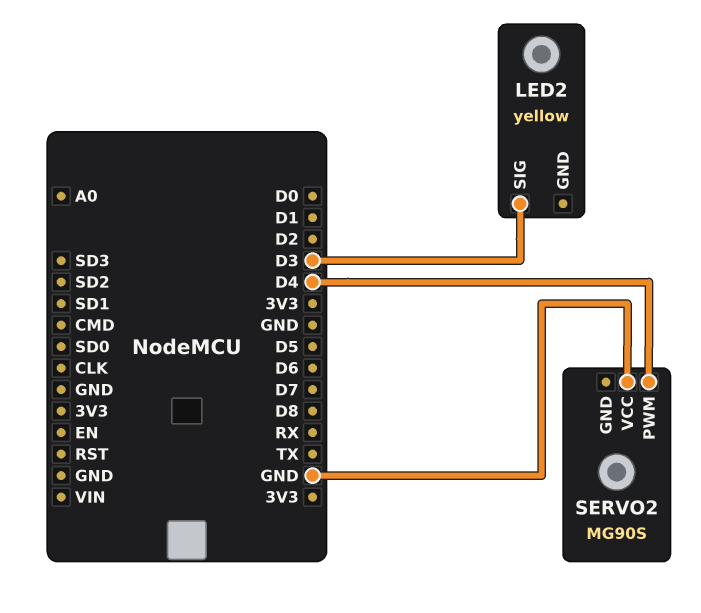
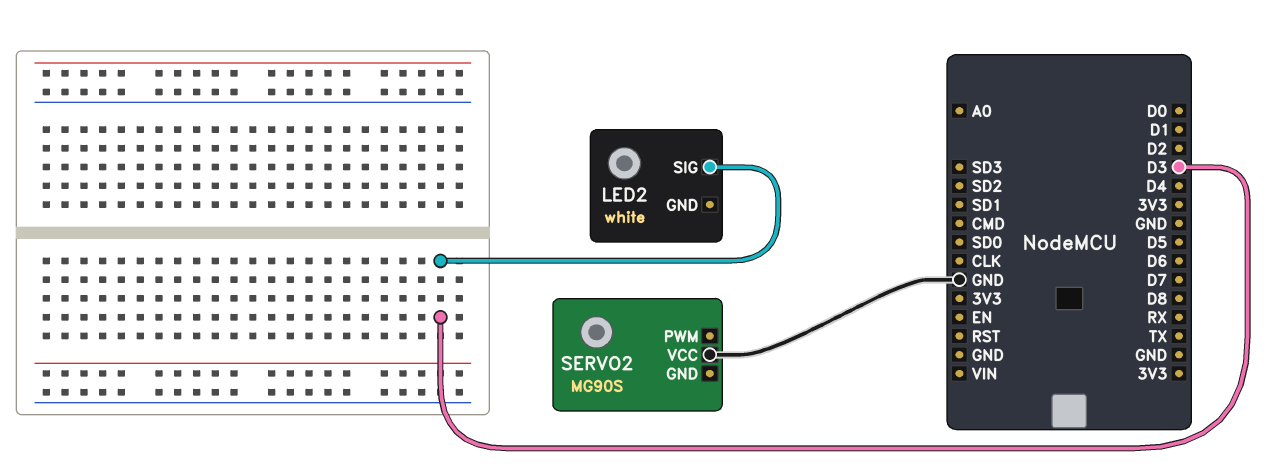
LED2: yellow -> white
SERVO2 pin PWM: D4 -> none

